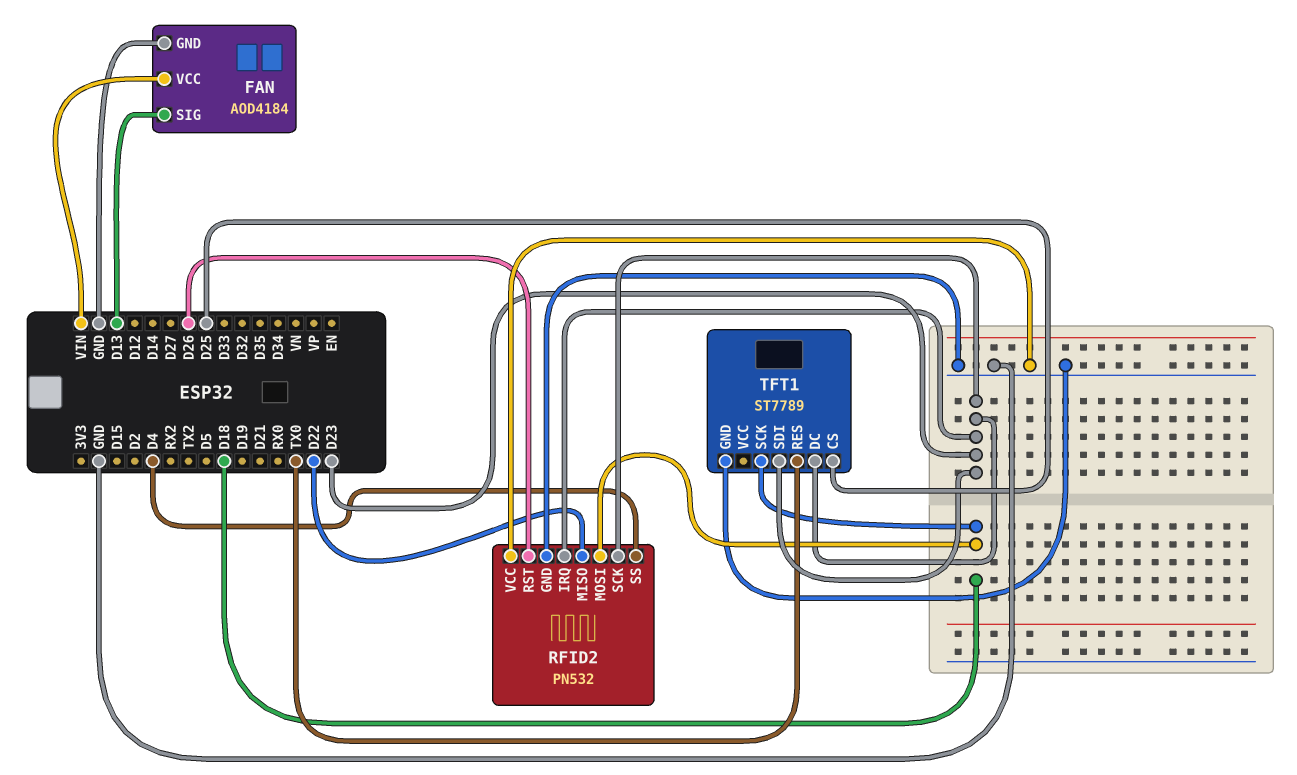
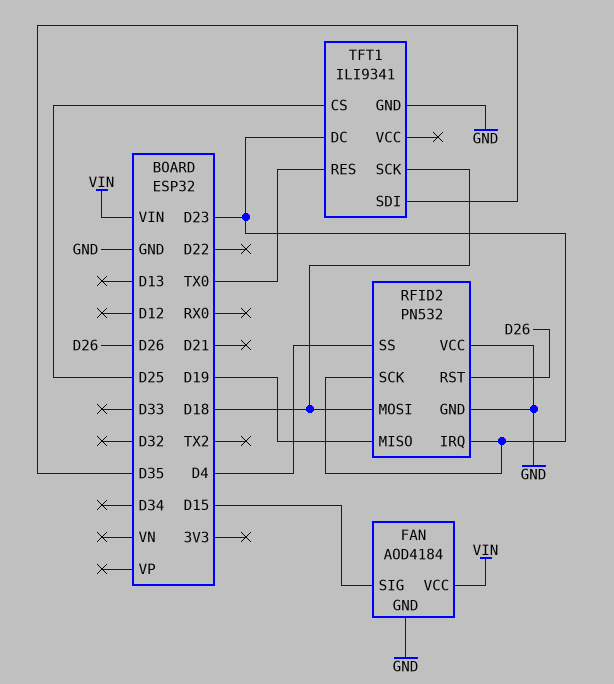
FAN pin SIG: D13 -> D15
RFID2 pin MISO: D22 -> D19
TFT1: ST7789 -> ILI9341
TFT1 pin SDI: D23 -> D35

